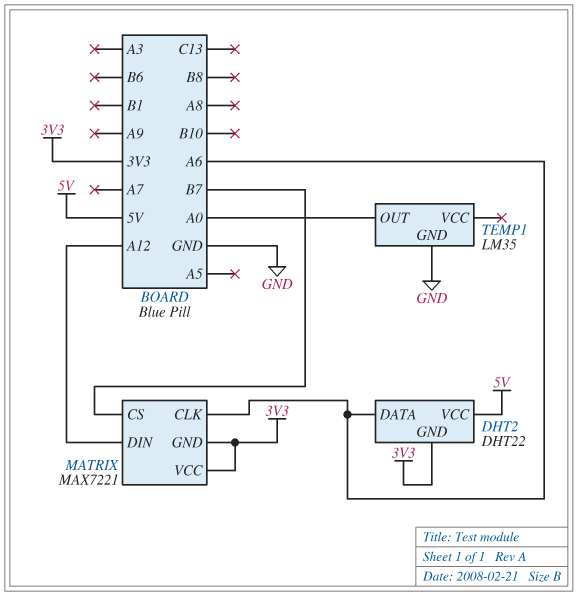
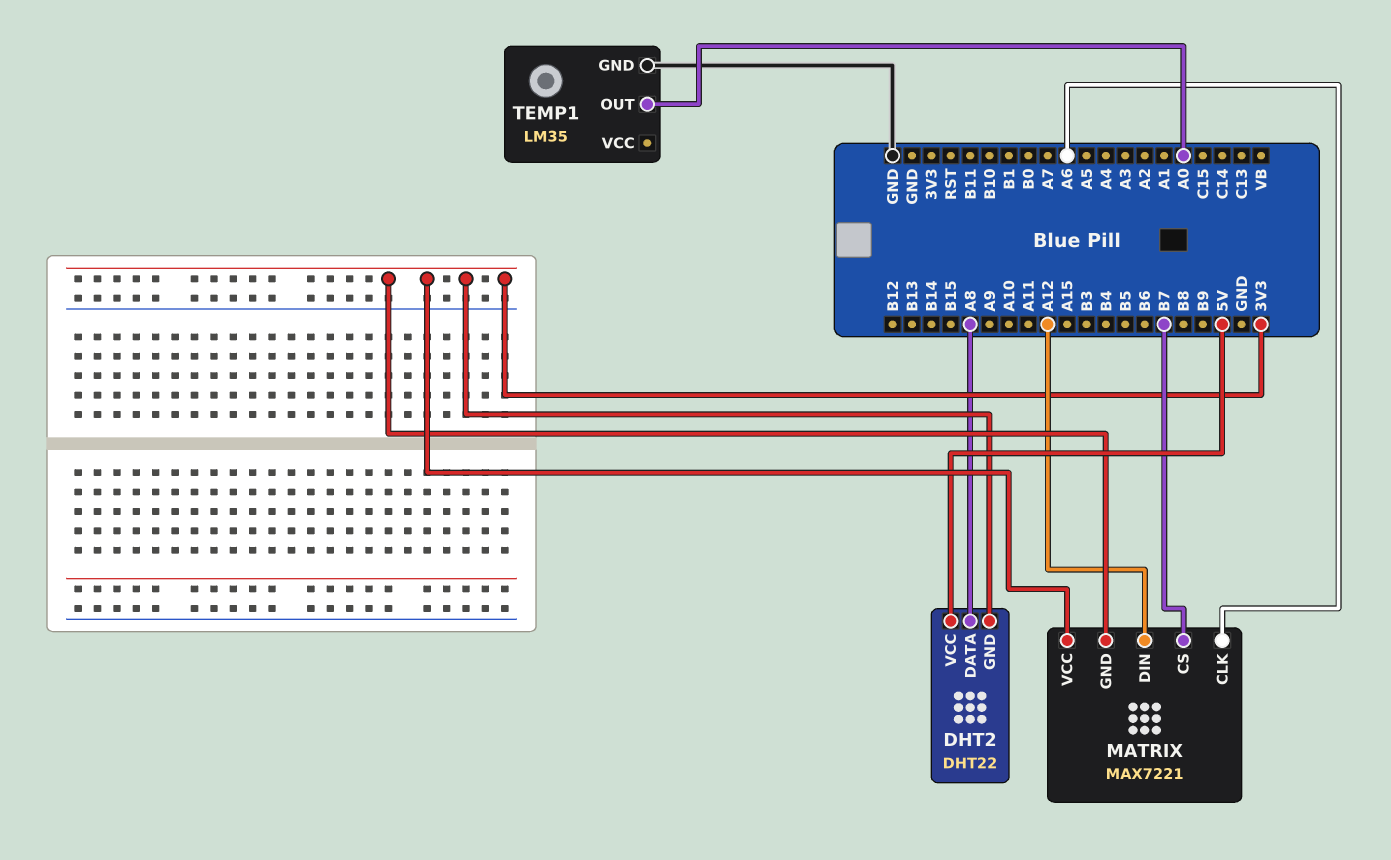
DHT2 pin DATA: A6 -> A8

